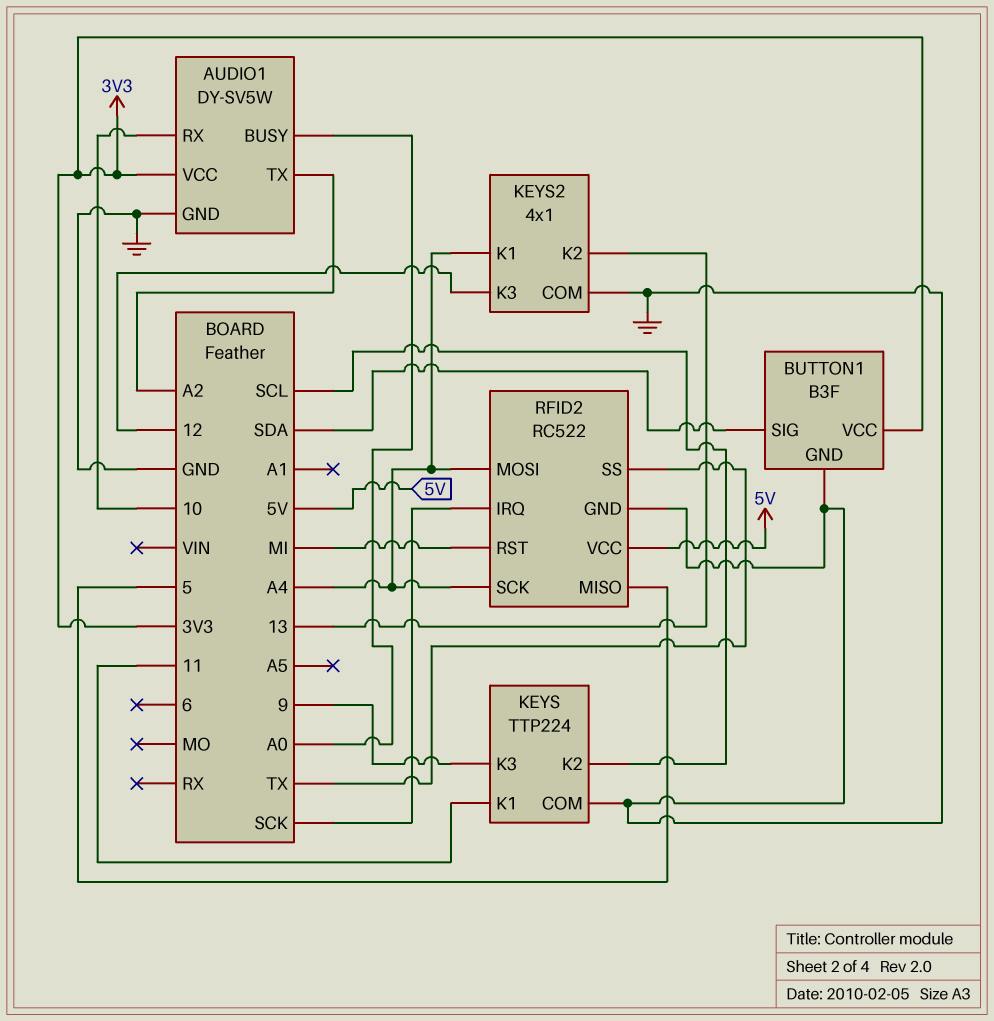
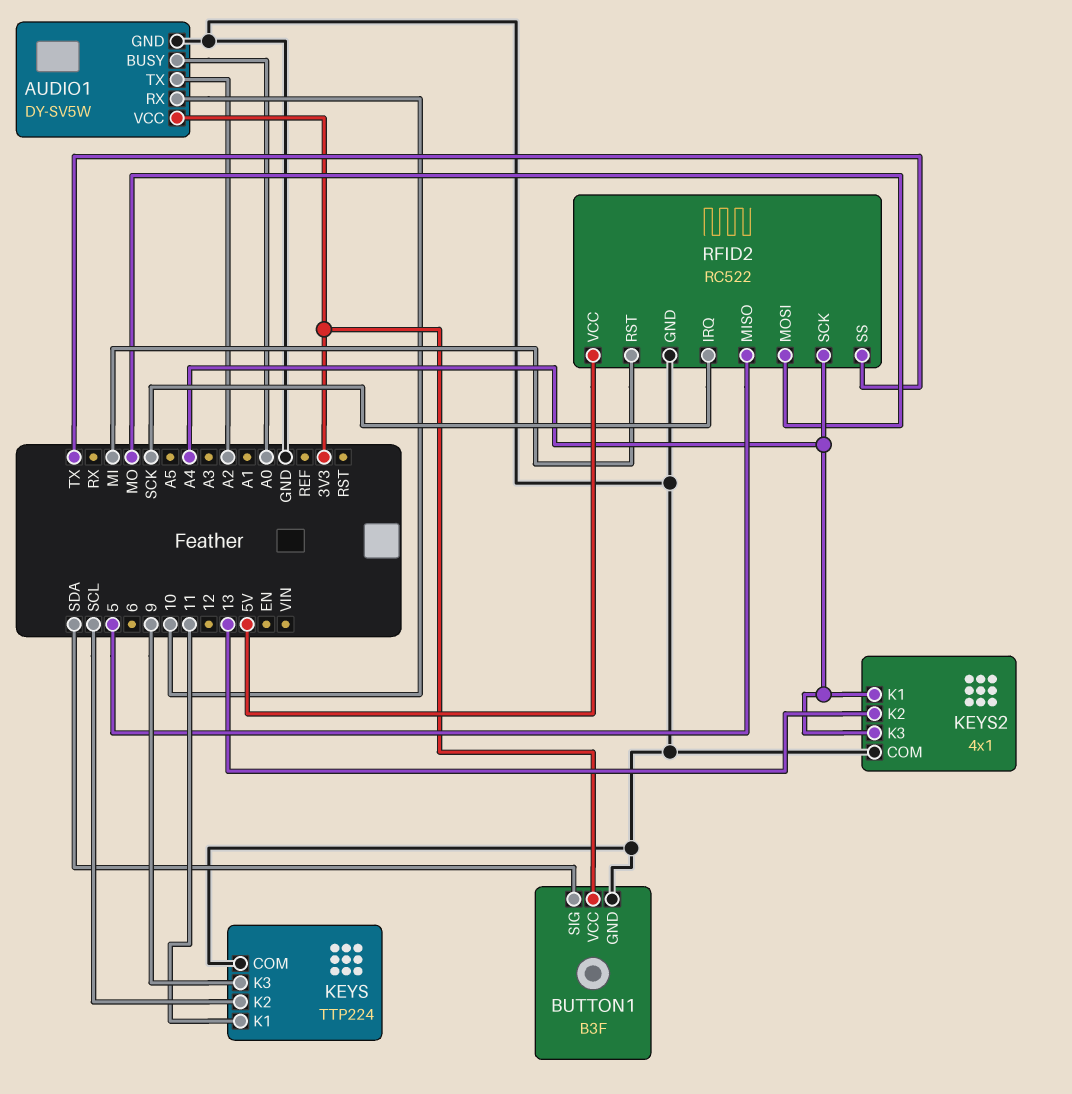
KEYS2 pin K3: 12 -> A4
RFID2 pin MOSI: A4 -> MO

